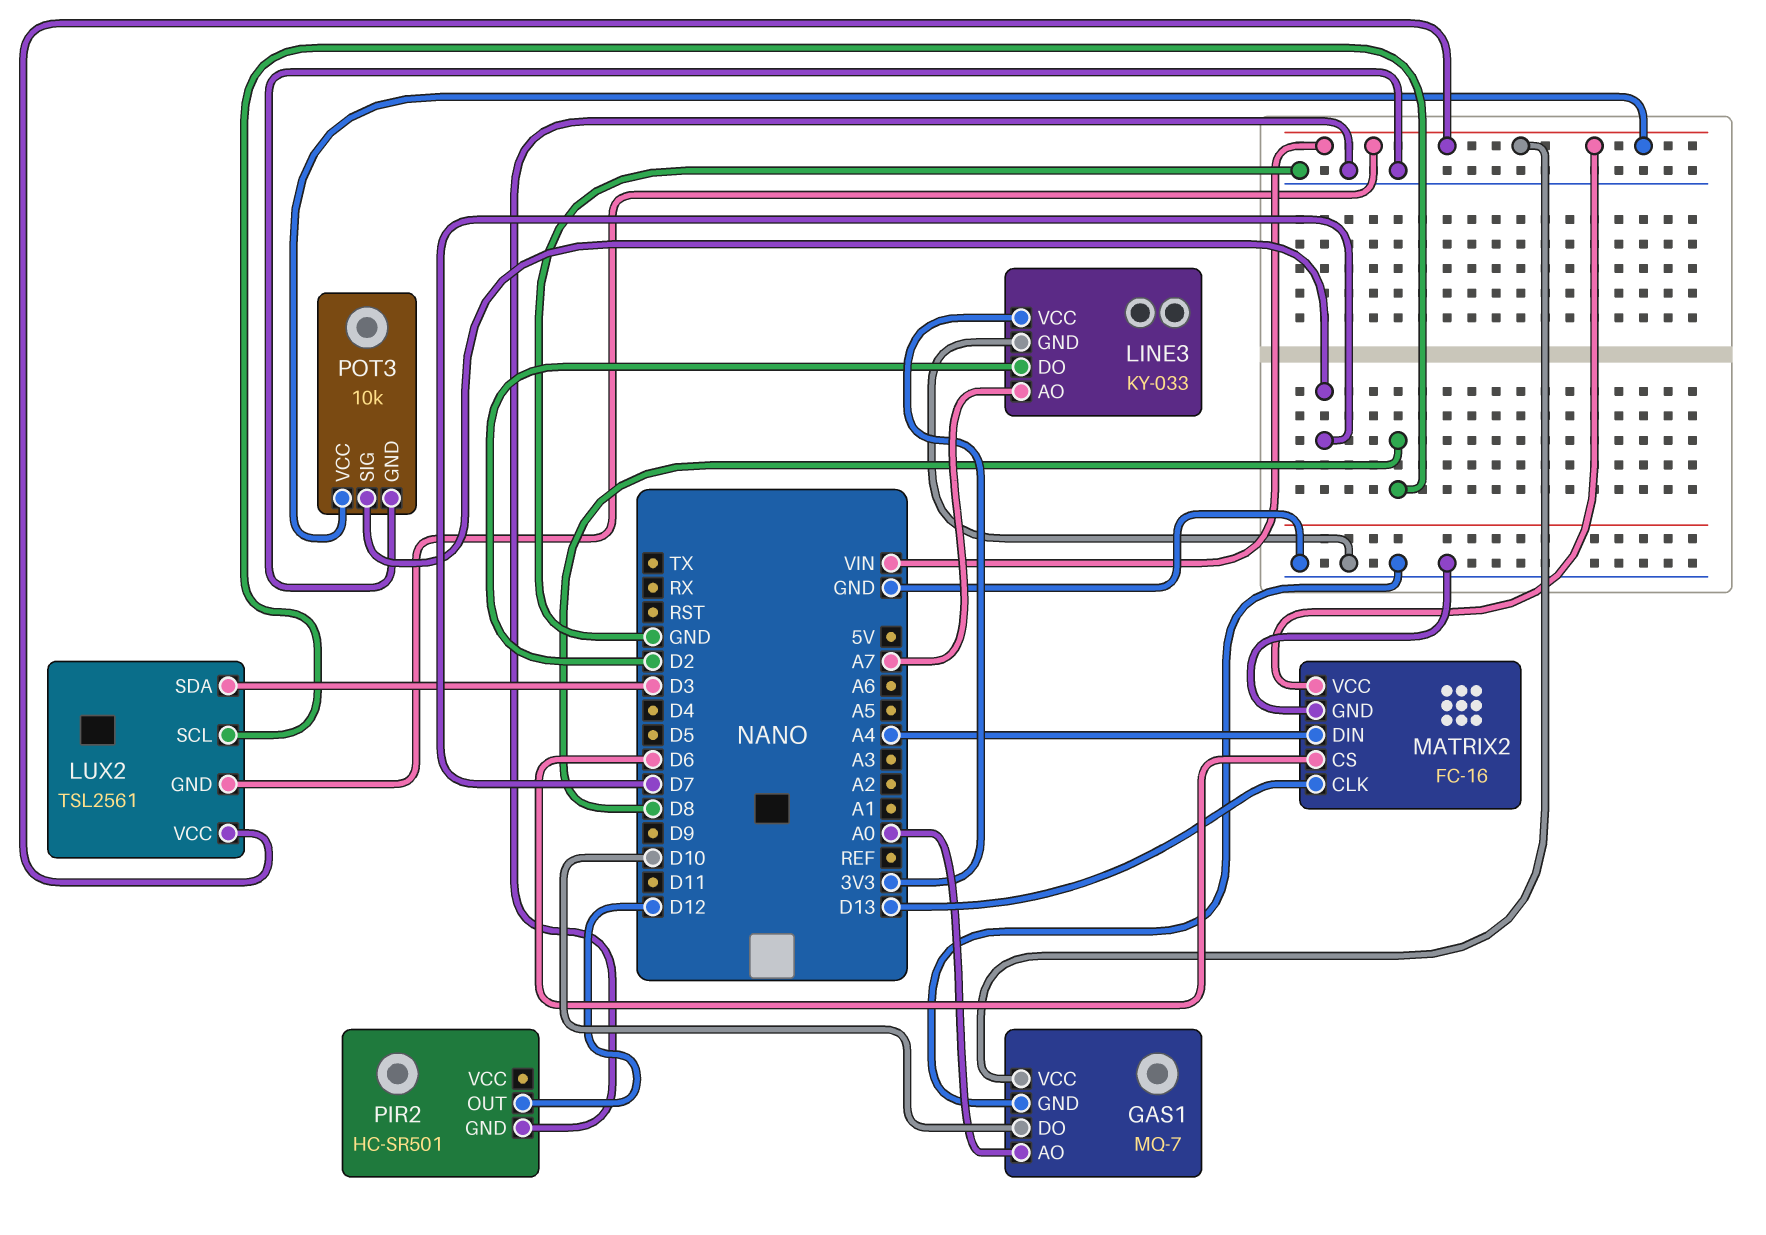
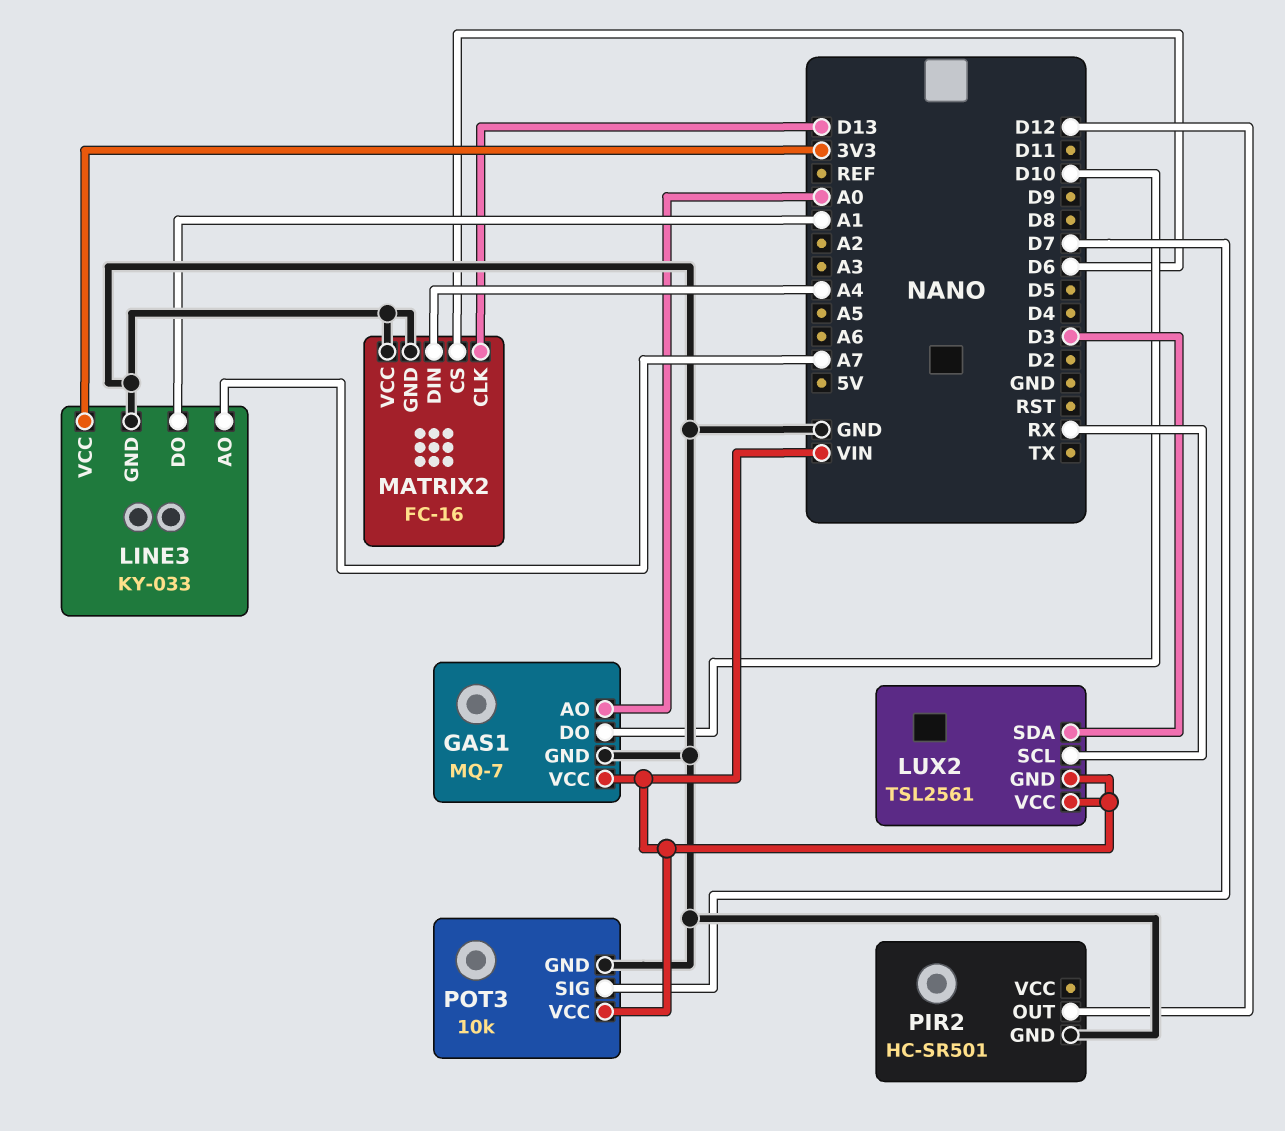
LINE3 pin DO: D2 -> A1
LUX2 pin SCL: D8 -> RX
MATRIX2 pin VCC: VIN -> GND

